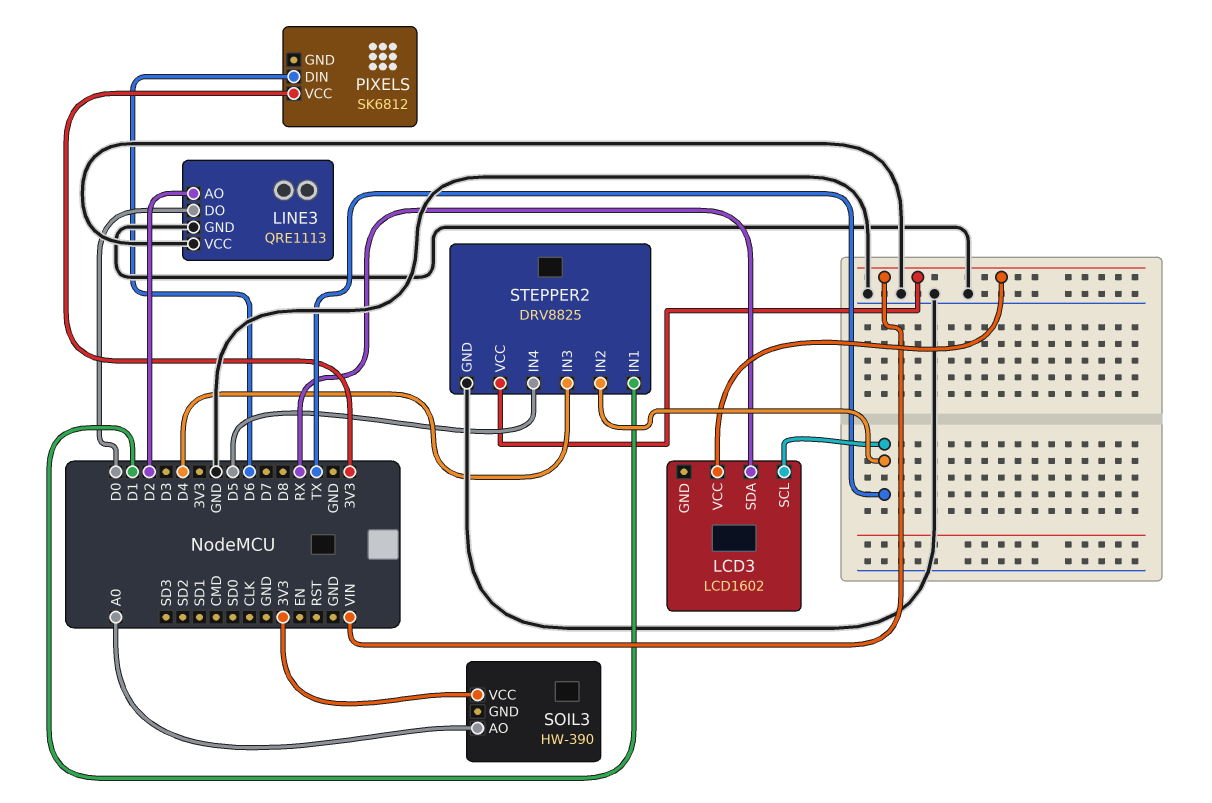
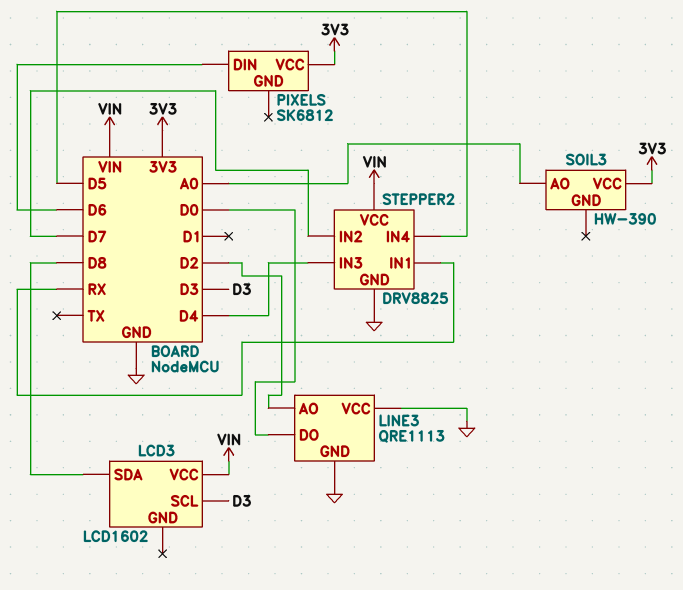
LCD3 pin SCL: TX -> D3
LCD3 pin SDA: RX -> D8
STEPPER2 pin IN1: D1 -> RX
STEPPER2 pin IN2: TX -> D7

